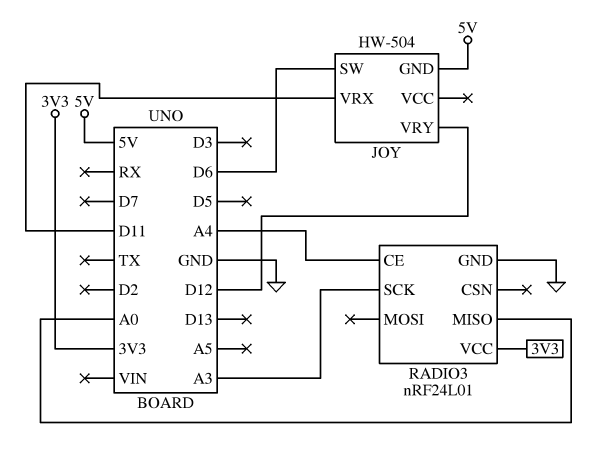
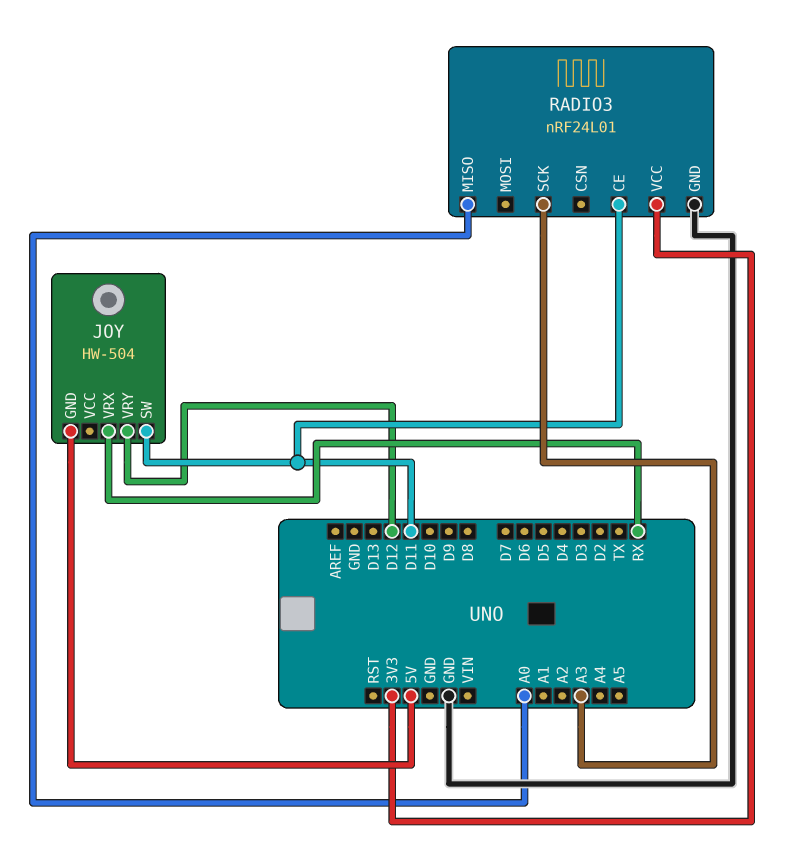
JOY pin SW: D6 -> D11
JOY pin VRX: D11 -> RX
RADIO3 pin CE: A4 -> D11

